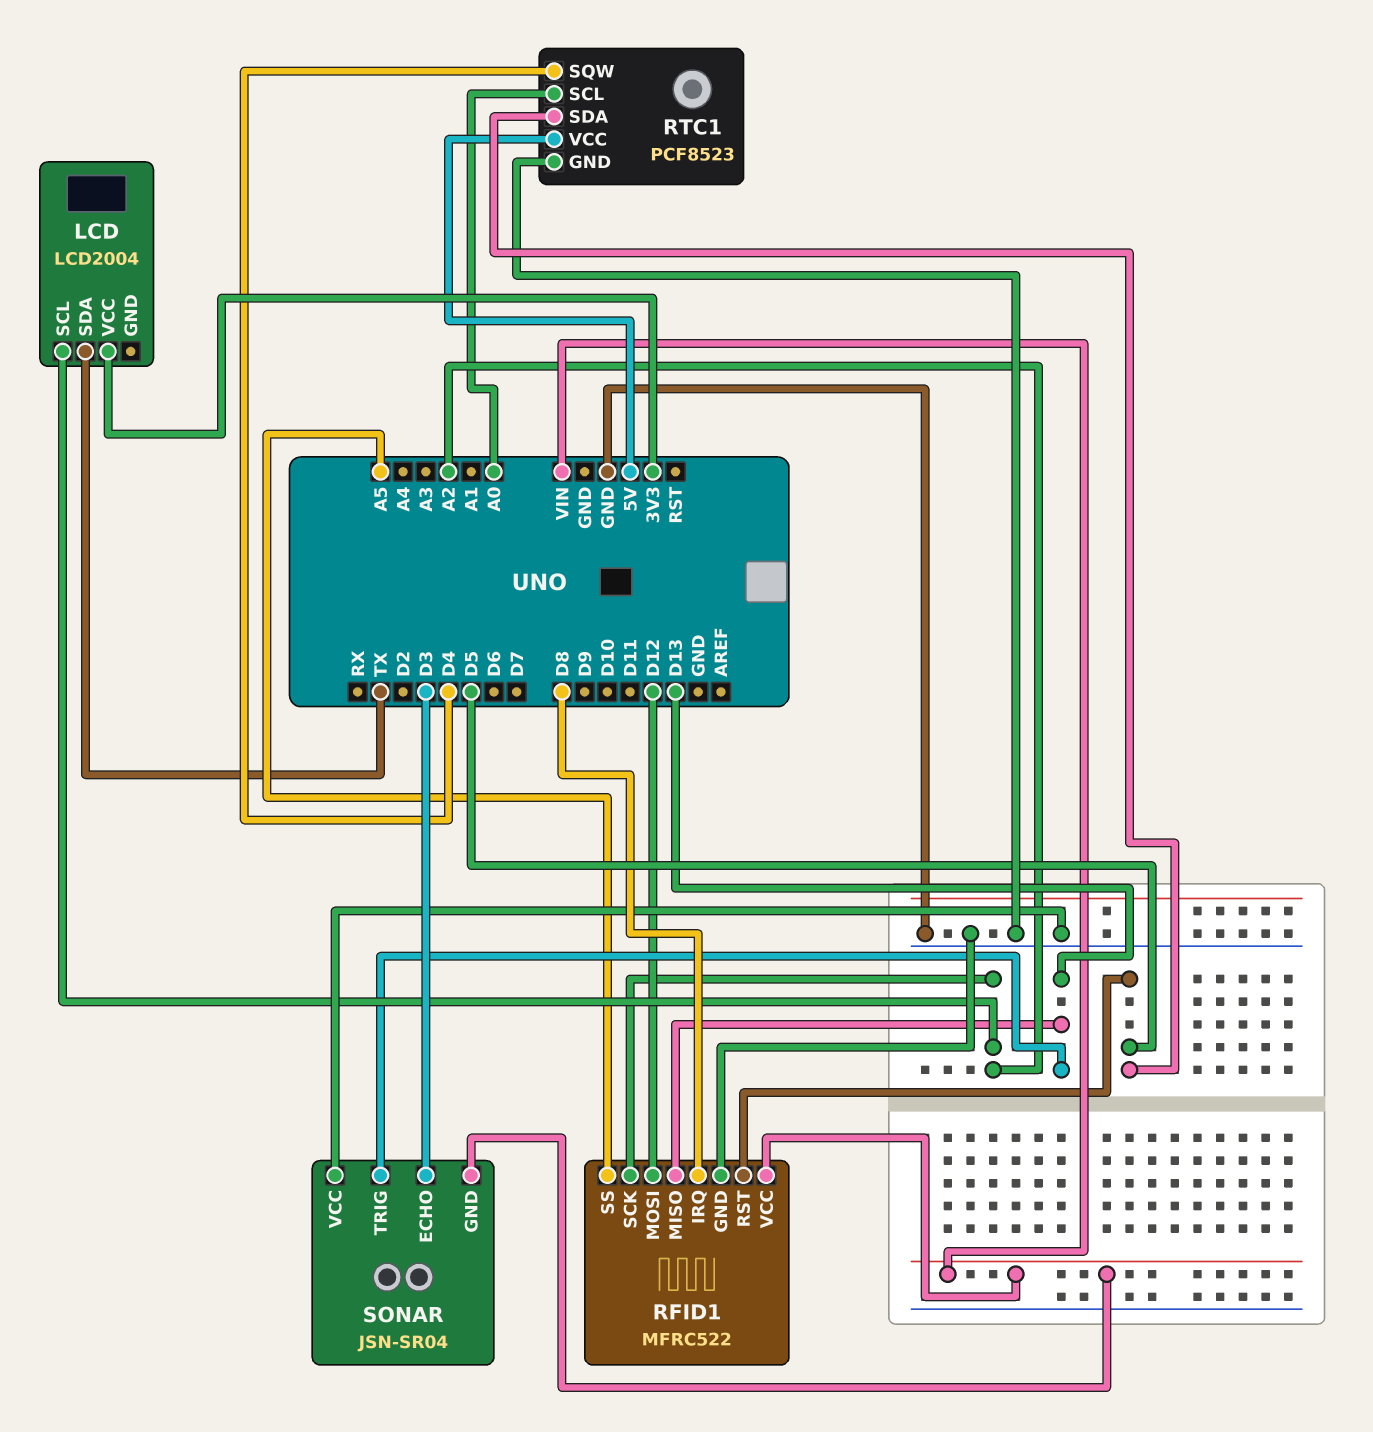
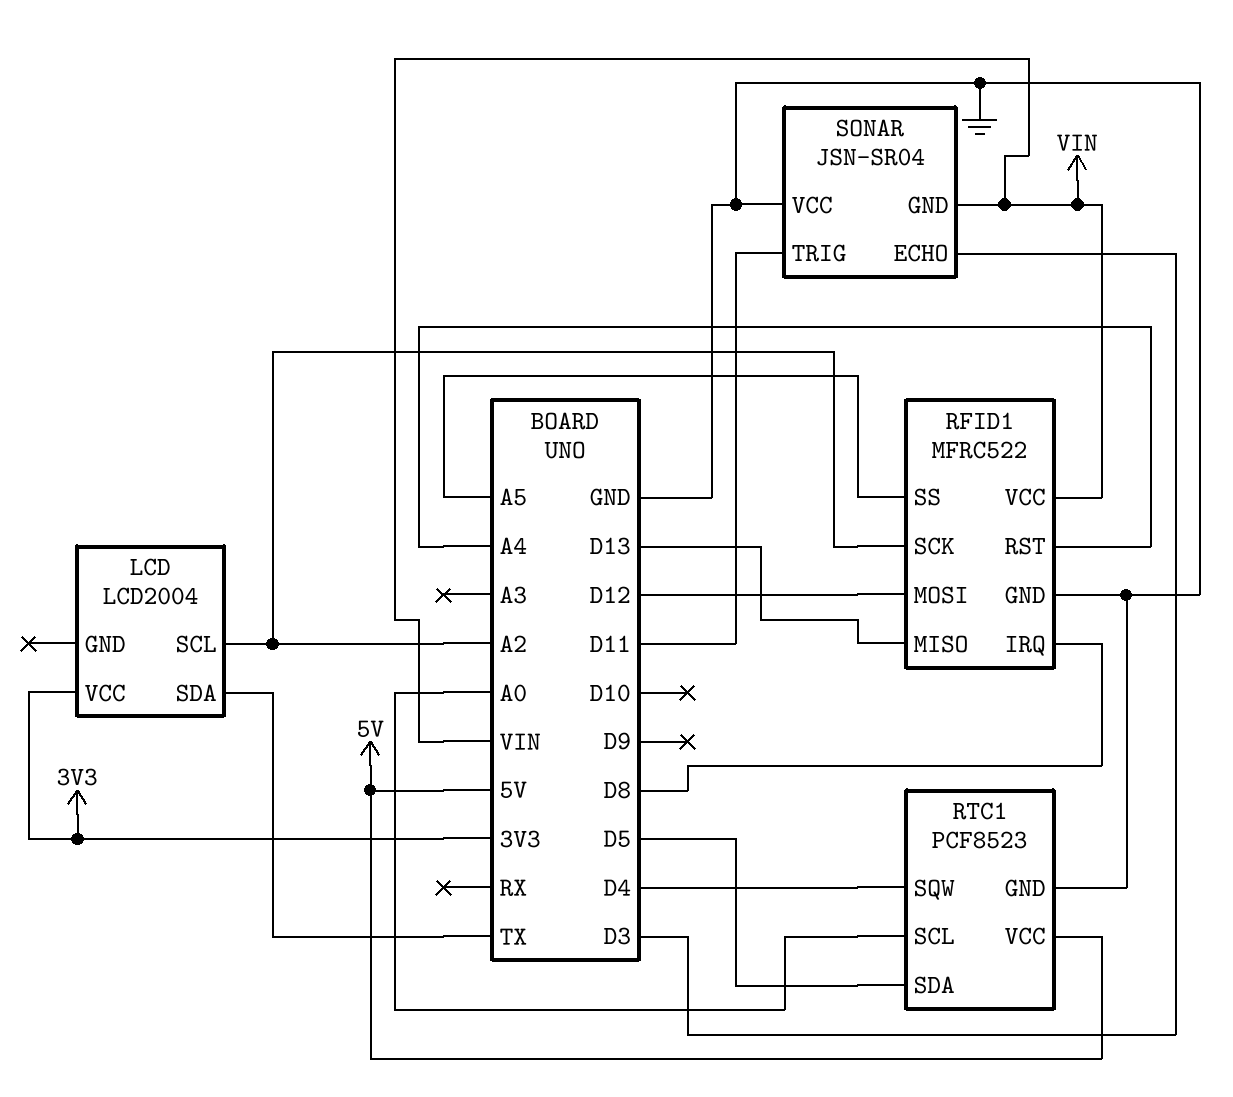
RFID1 pin RST: D5 -> A4
SONAR pin TRIG: D13 -> D11

